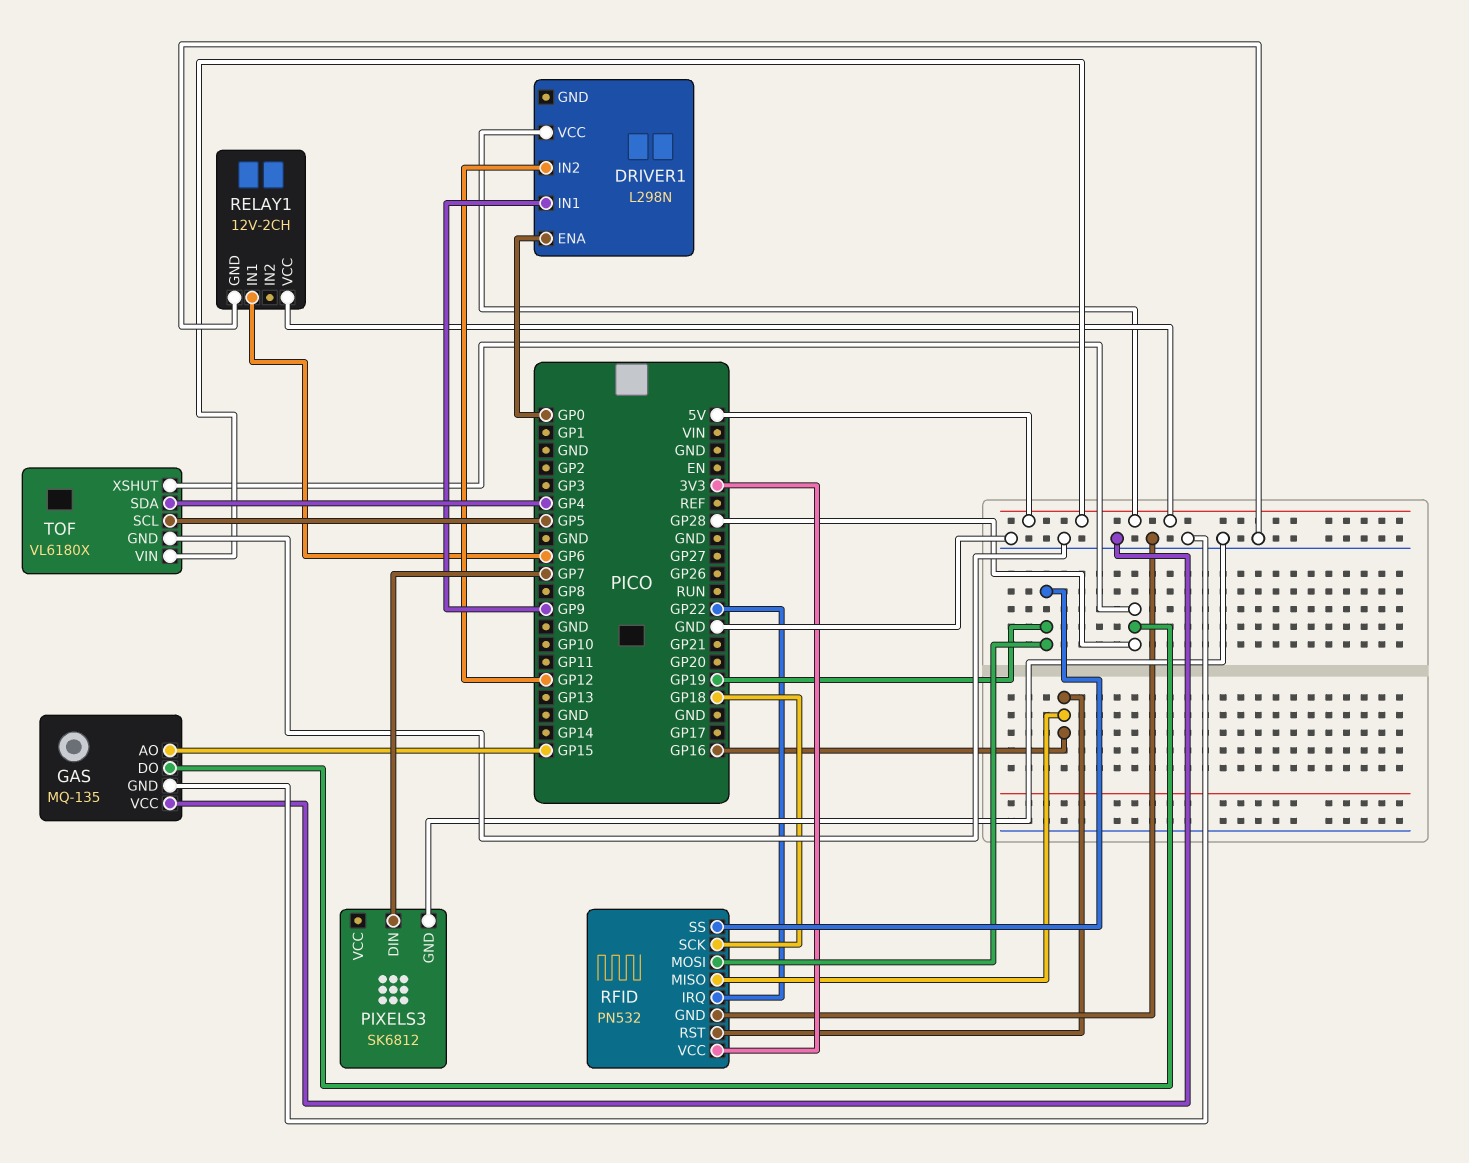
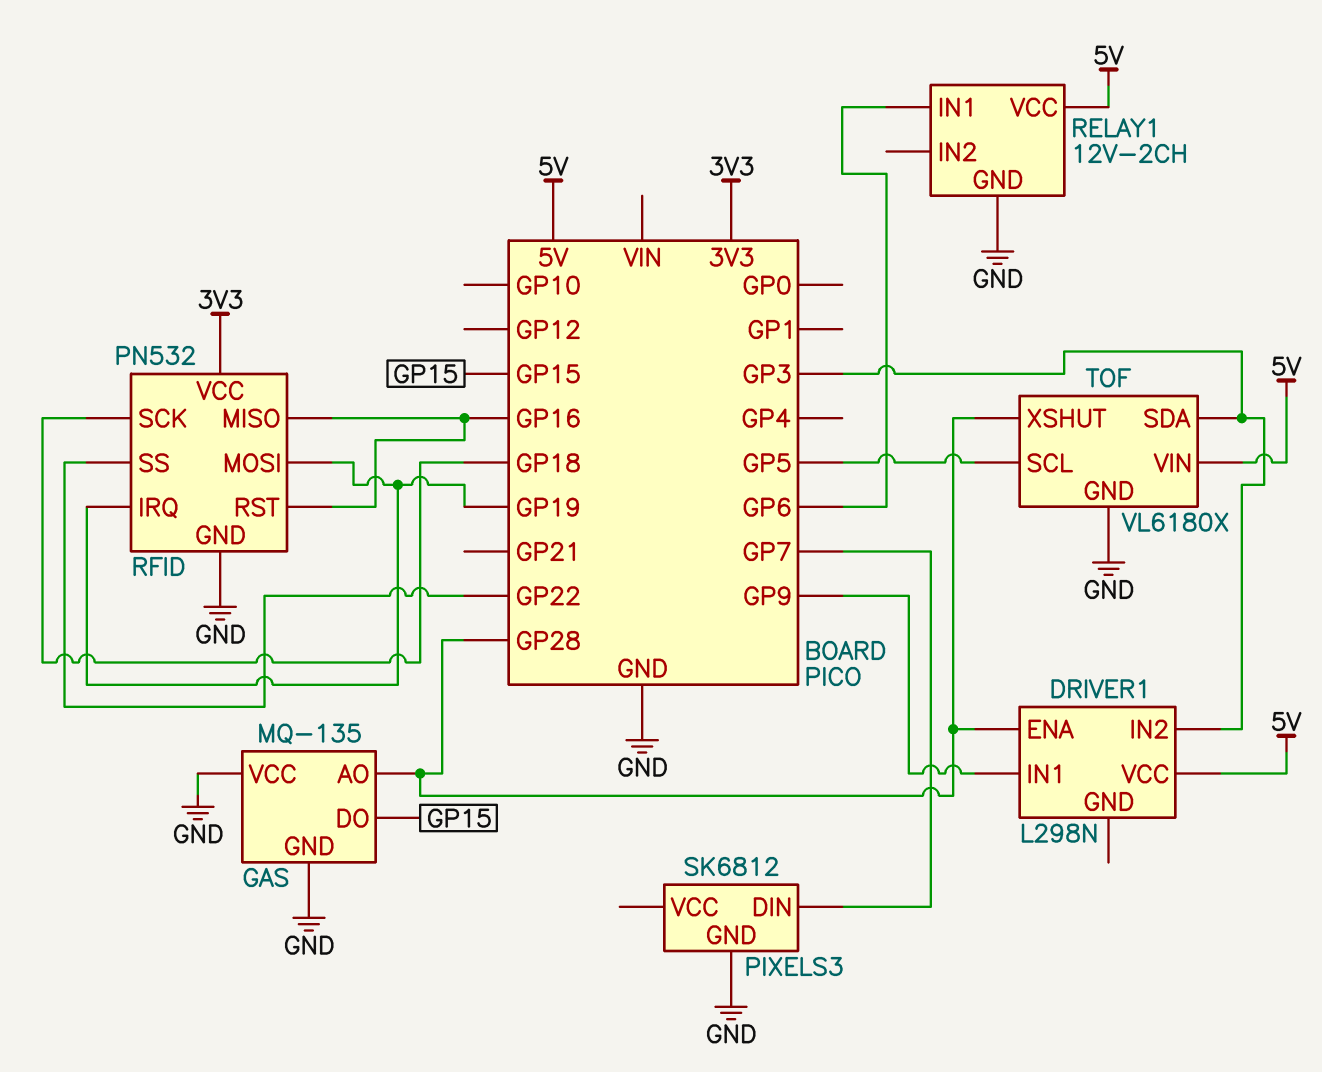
DRIVER1 pin ENA: GP0 -> GP28
DRIVER1 pin IN2: GP12 -> GP3
GAS pin AO: GP15 -> GP28
GAS pin DO: GP28 -> GP15
RFID pin IRQ: GP22 -> GP19
RFID pin SS: GP19 -> GP22
TOF pin SDA: GP4 -> GP3

